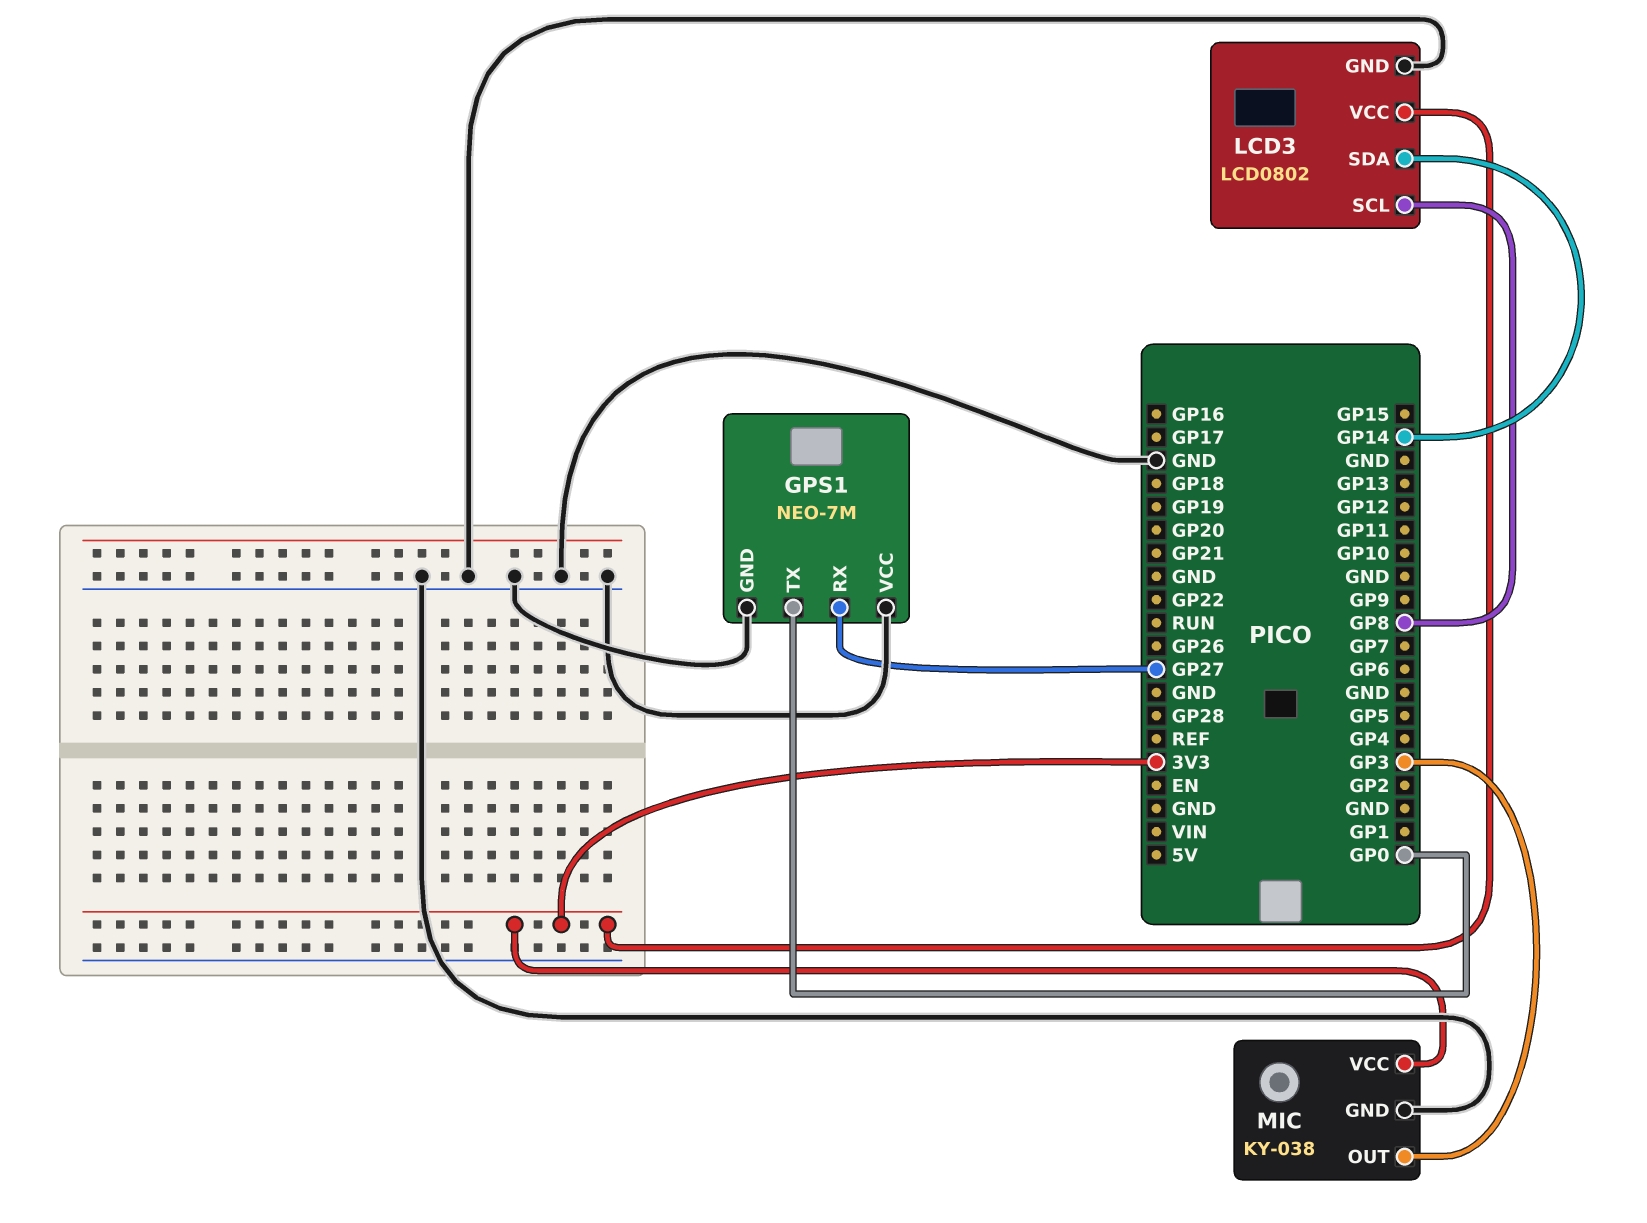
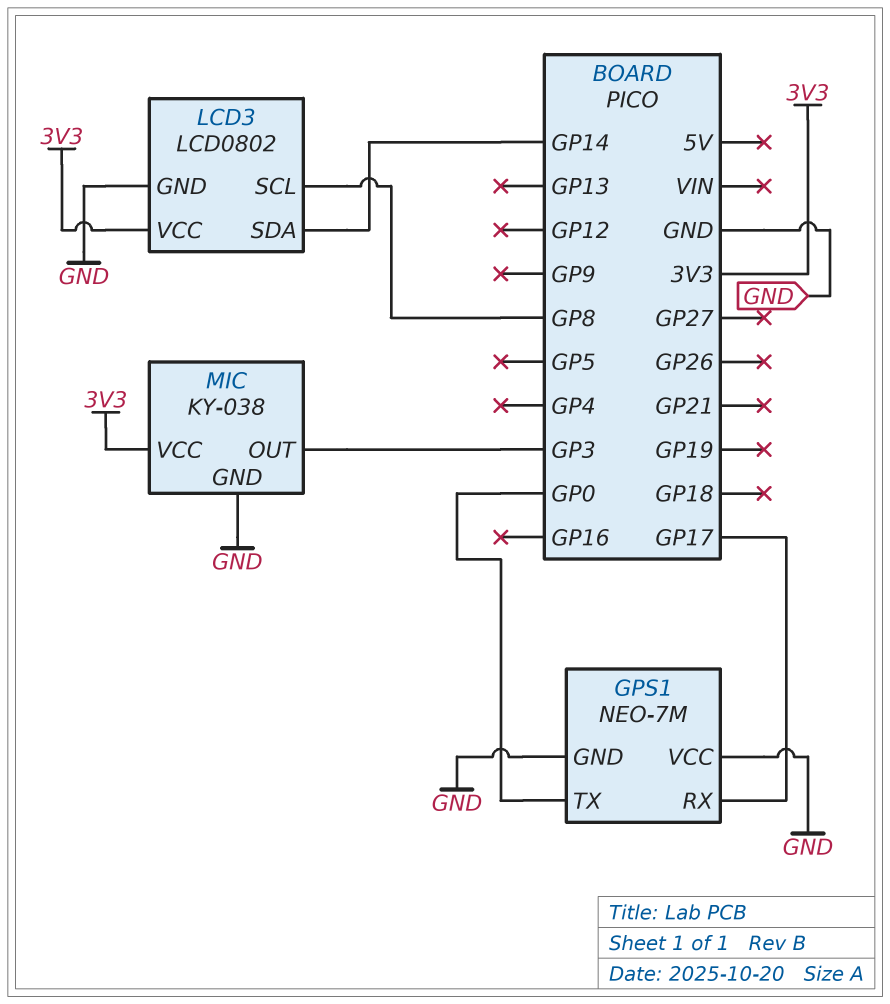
GPS1 pin RX: GP27 -> GP17

